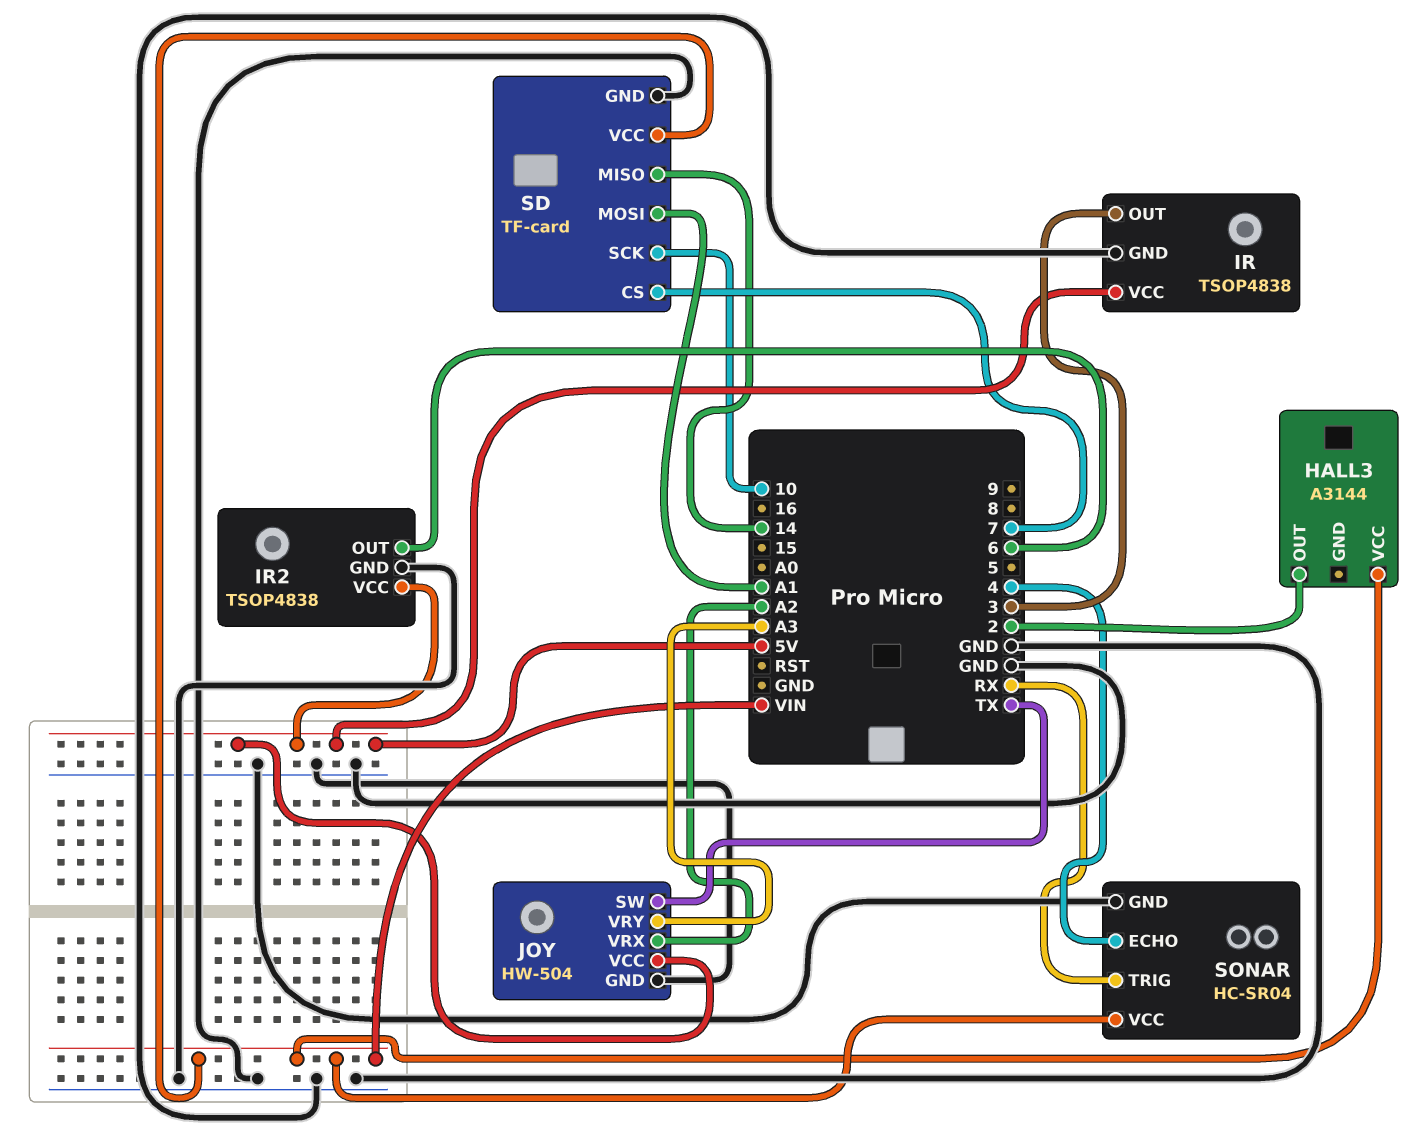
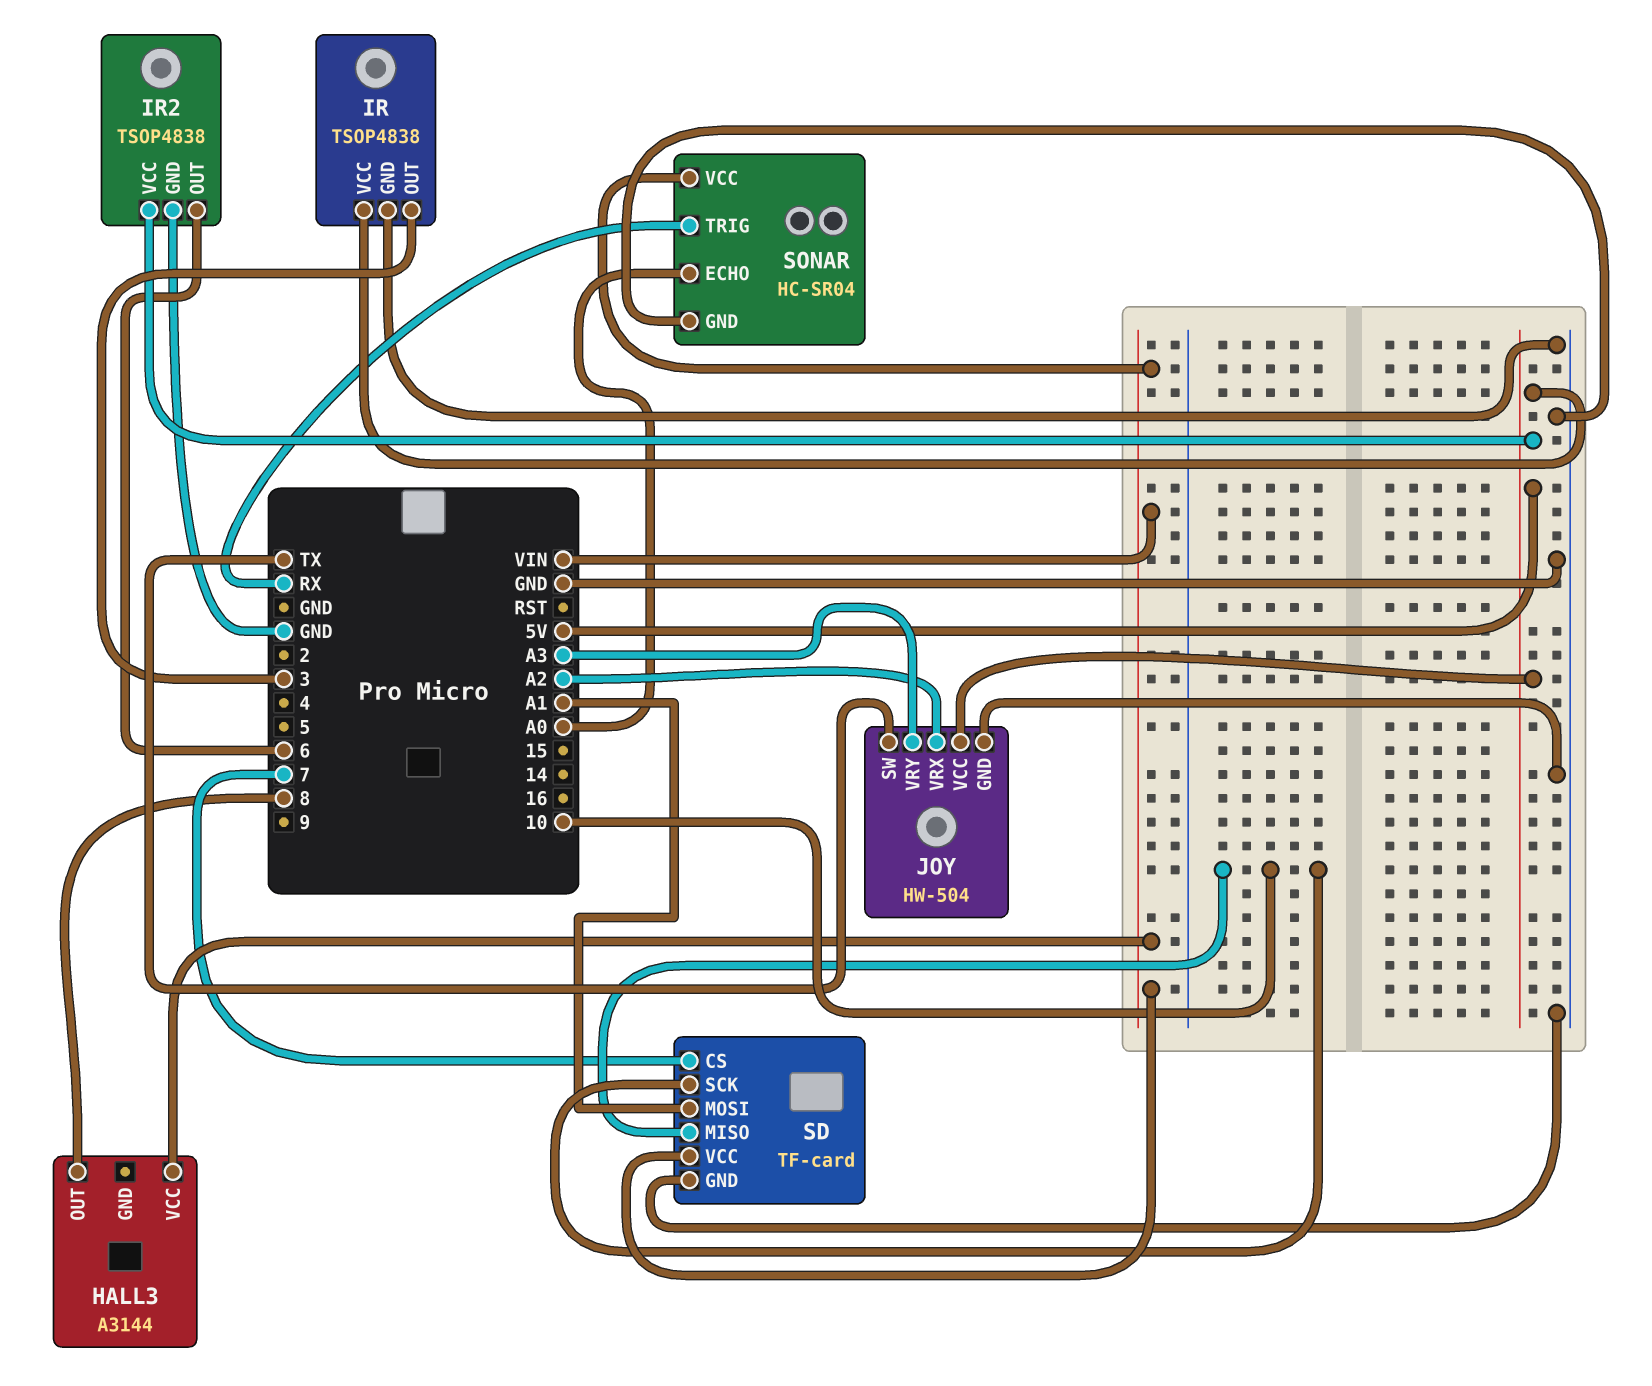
HALL3 pin OUT: 2 -> 8
SD pin MISO: 14 -> 10
SONAR pin ECHO: 4 -> A0

